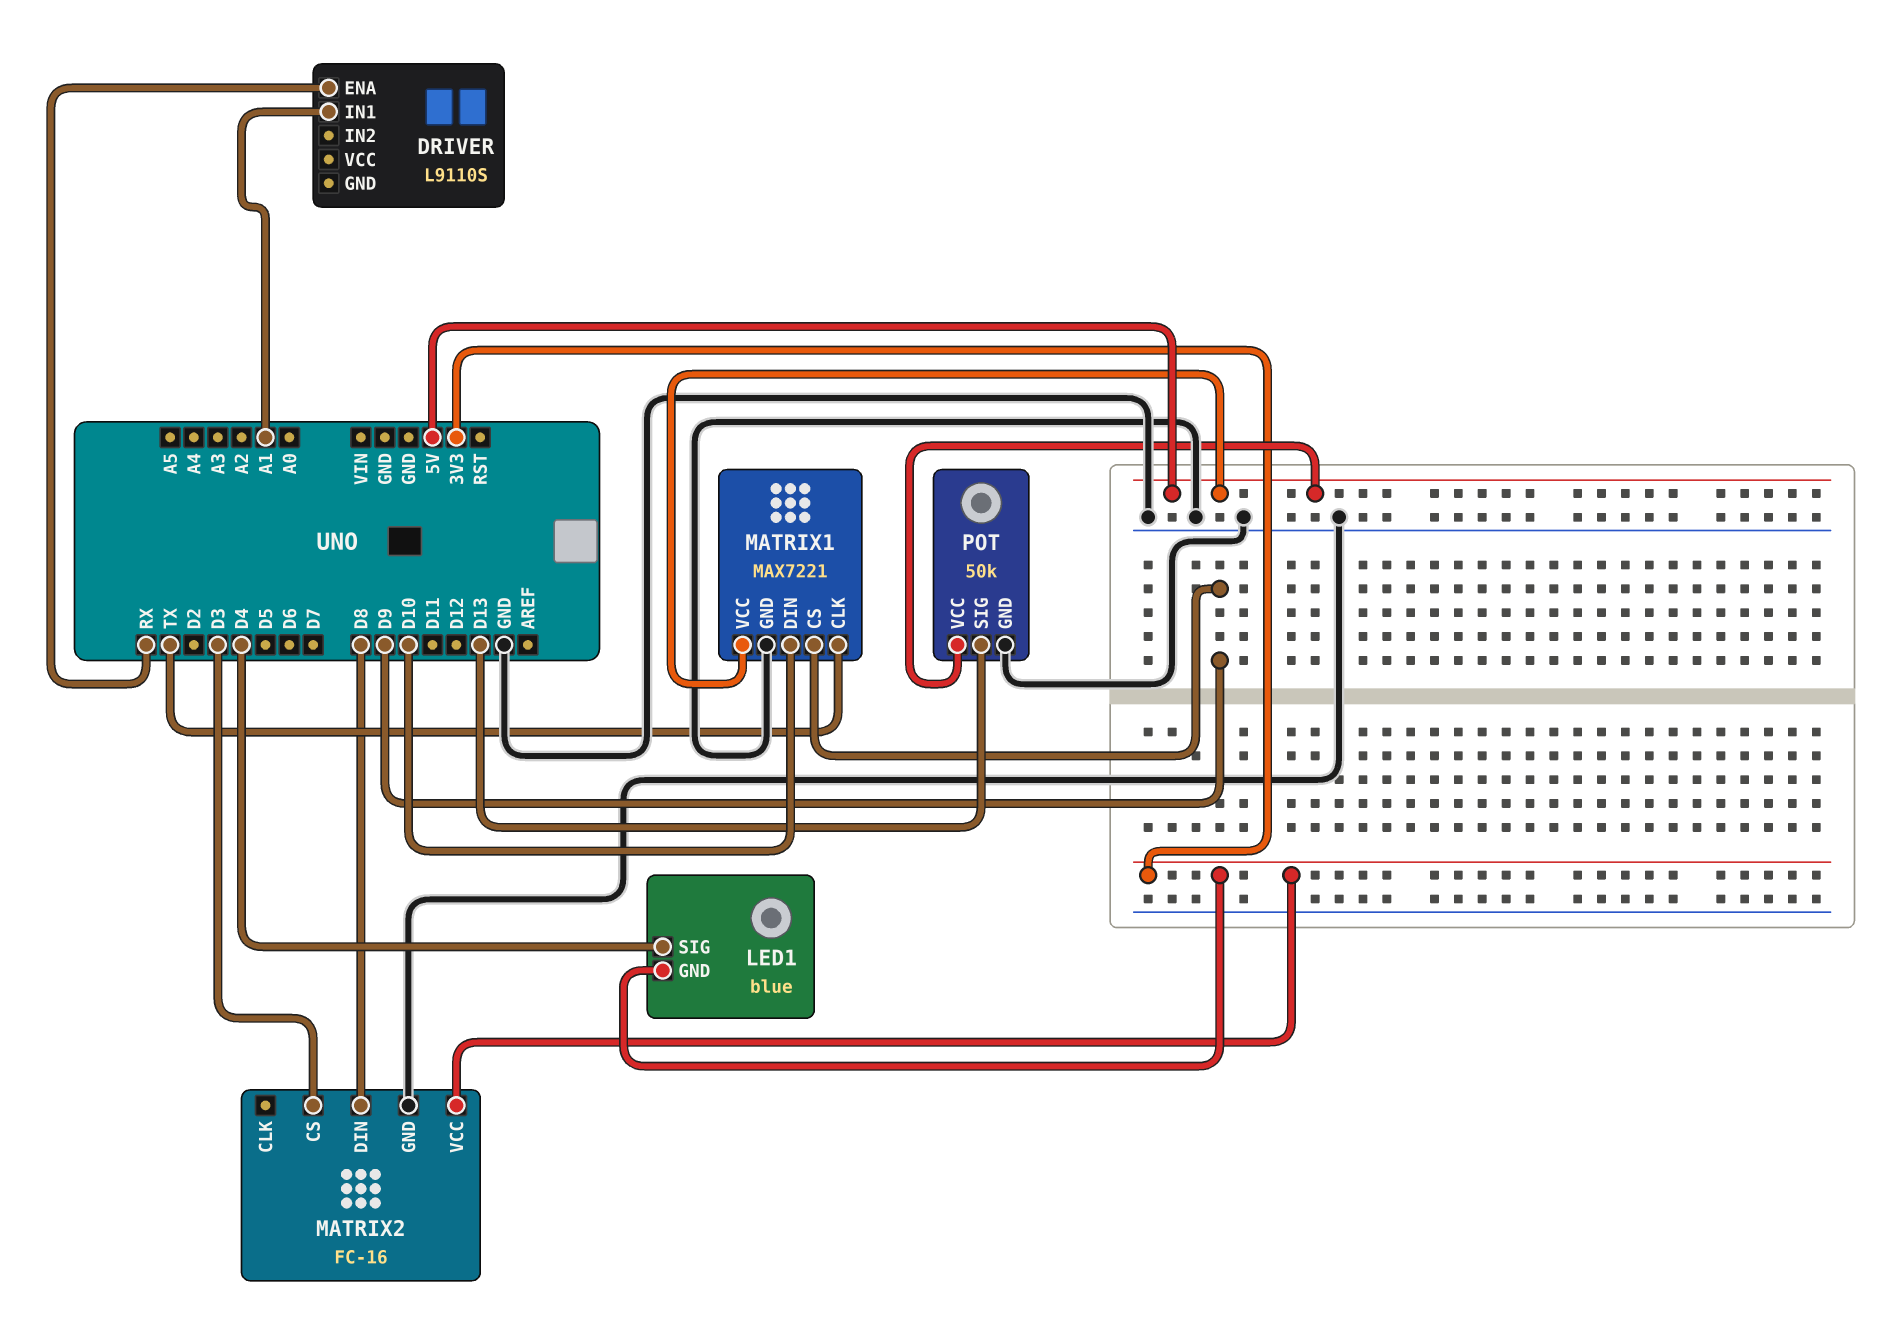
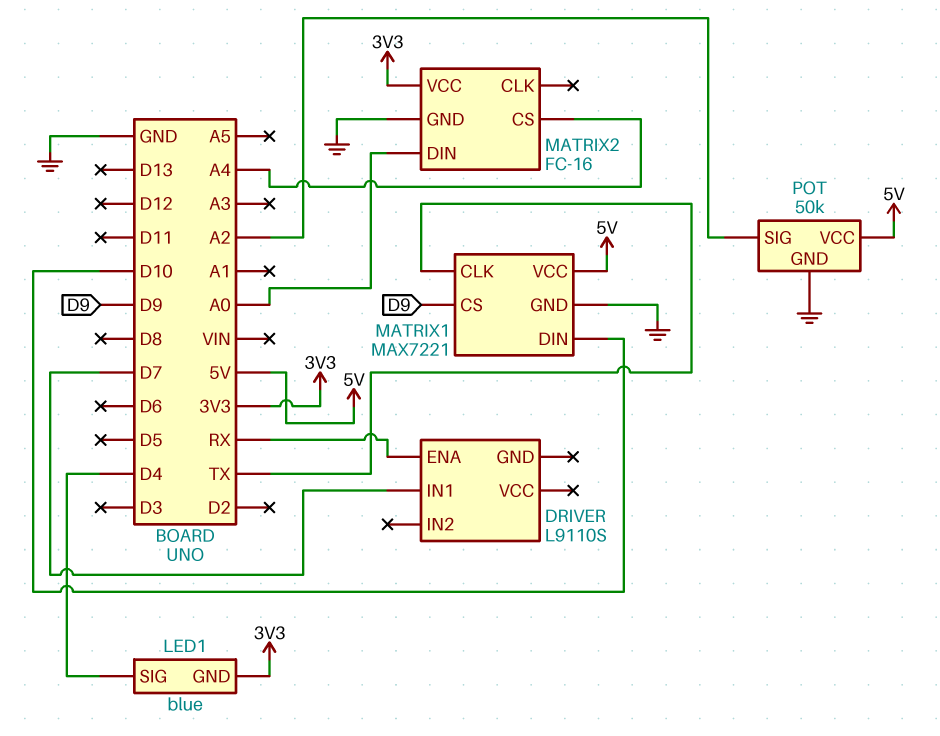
DRIVER pin IN1: A1 -> D7
MATRIX2 pin CS: D3 -> A4
MATRIX2 pin DIN: D8 -> A0
POT pin SIG: D13 -> A2

